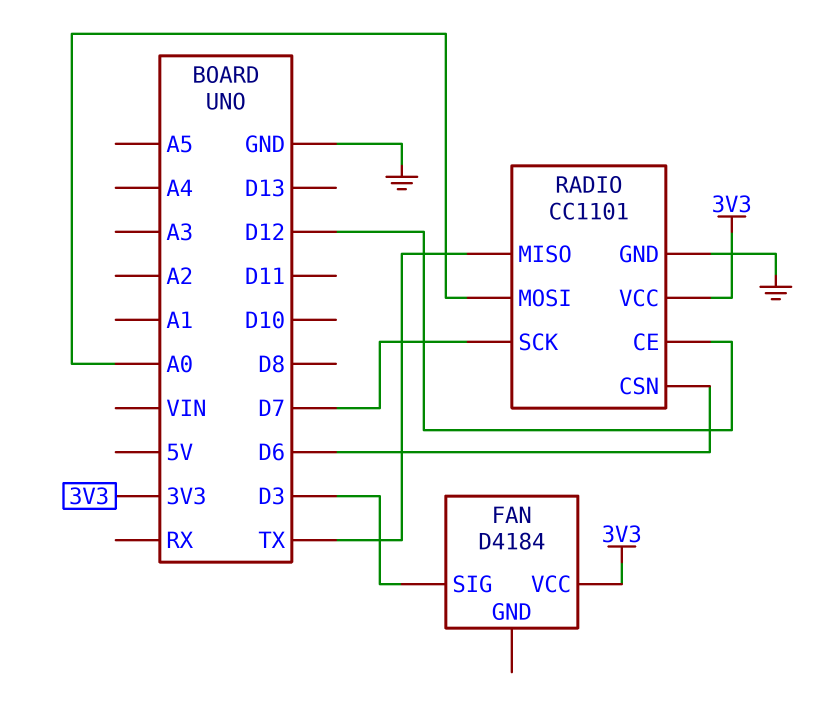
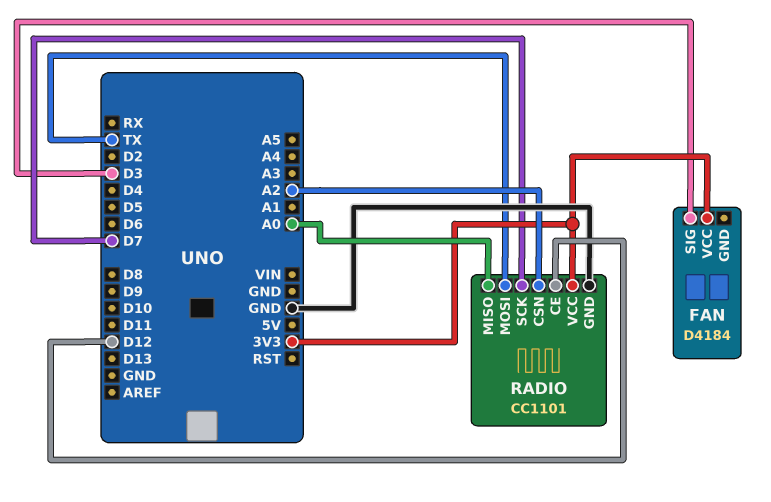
RADIO pin CSN: D6 -> A2
RADIO pin MISO: TX -> A0
RADIO pin MOSI: A0 -> TX

